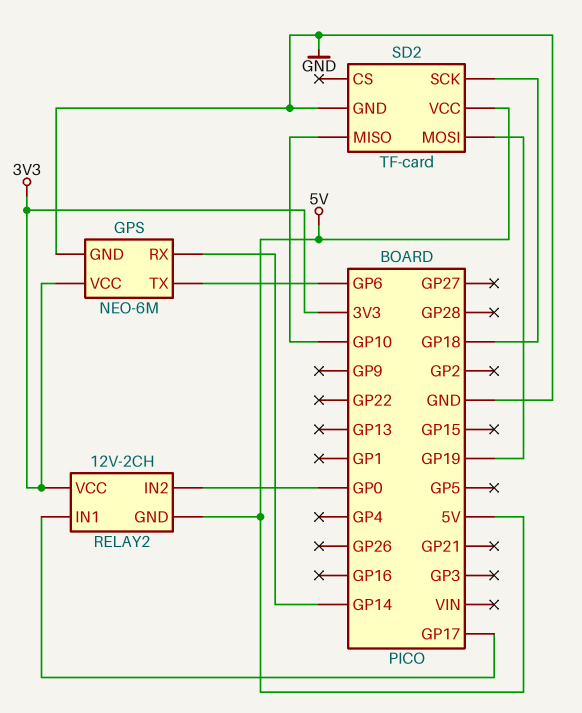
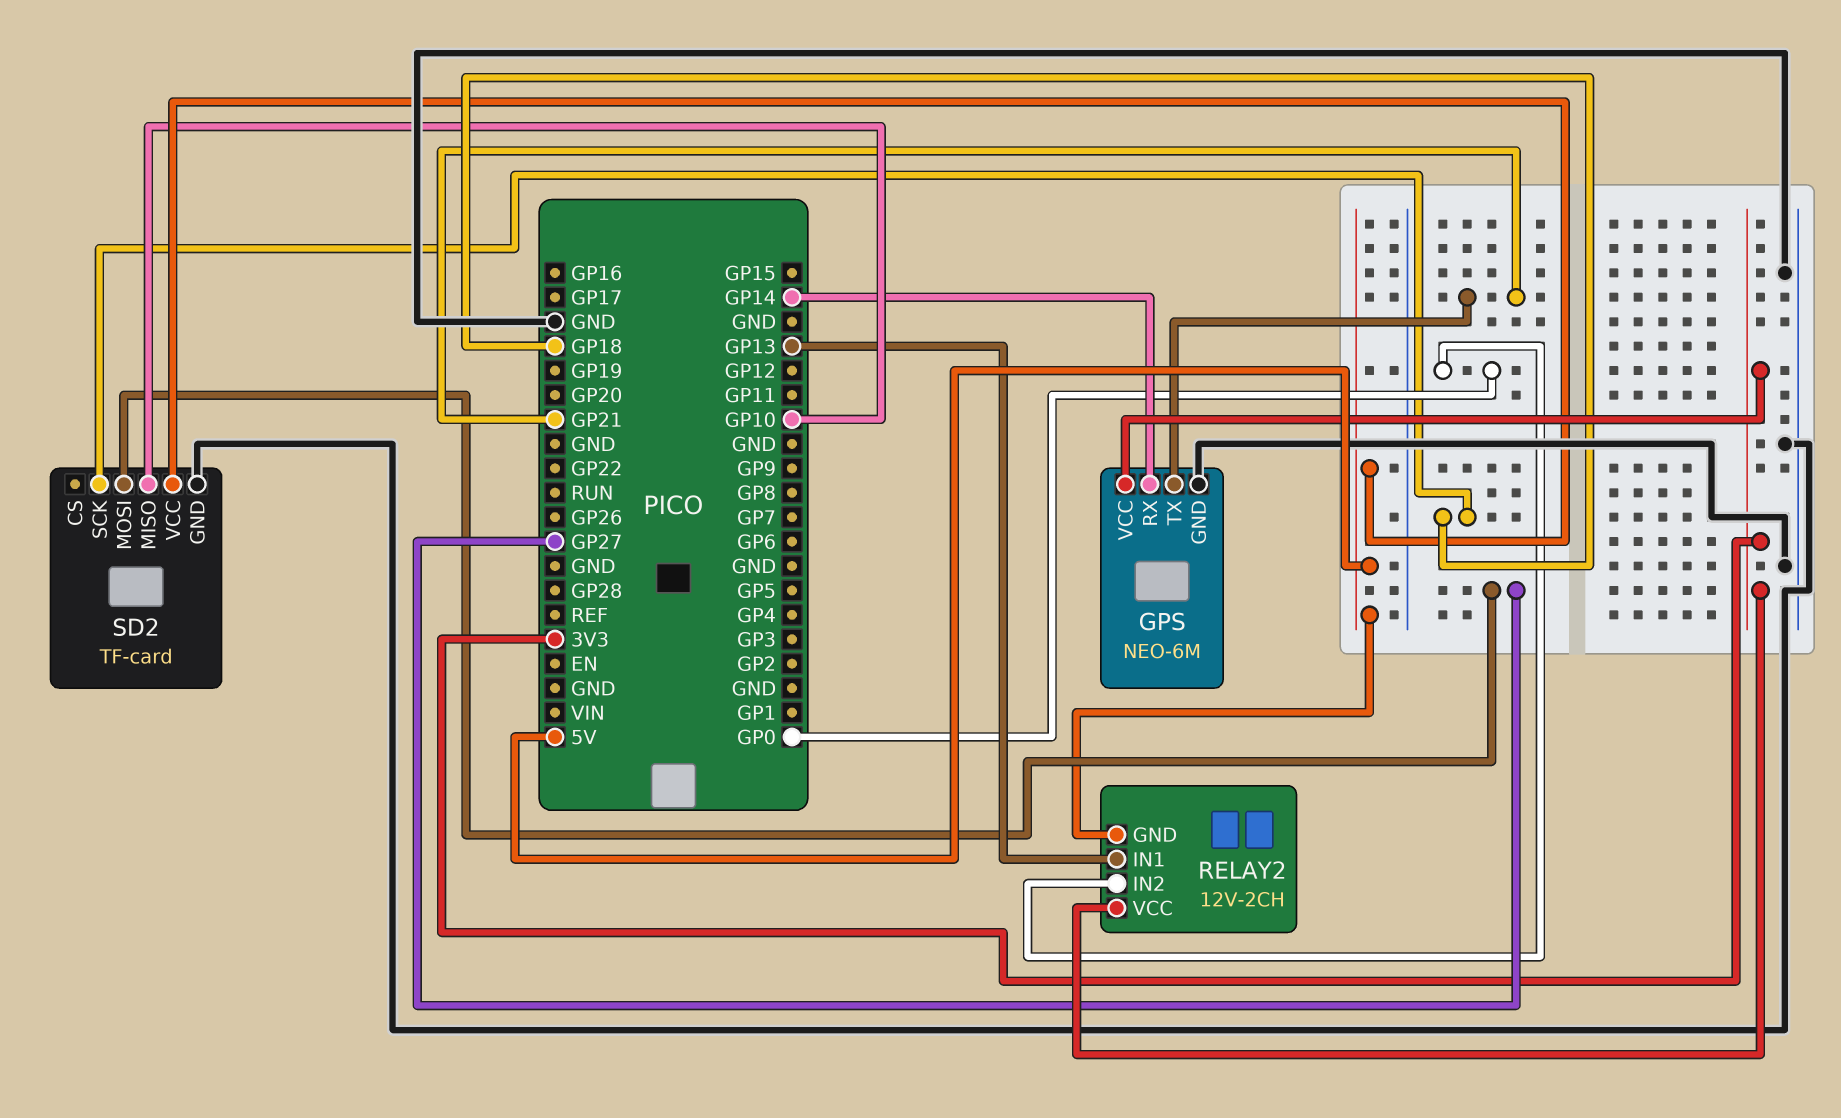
GPS pin TX: GP6 -> GP21
RELAY2 pin IN1: GP17 -> GP13
SD2 pin MOSI: GP19 -> GP27

